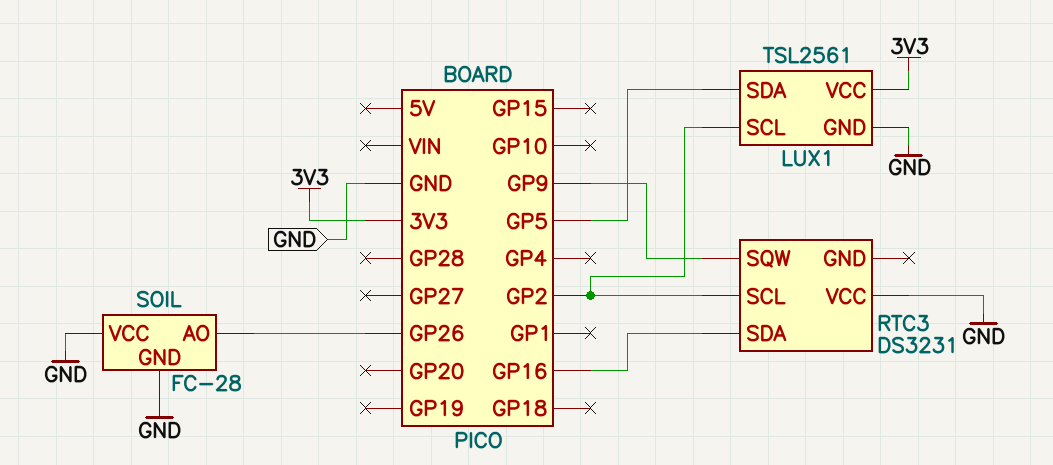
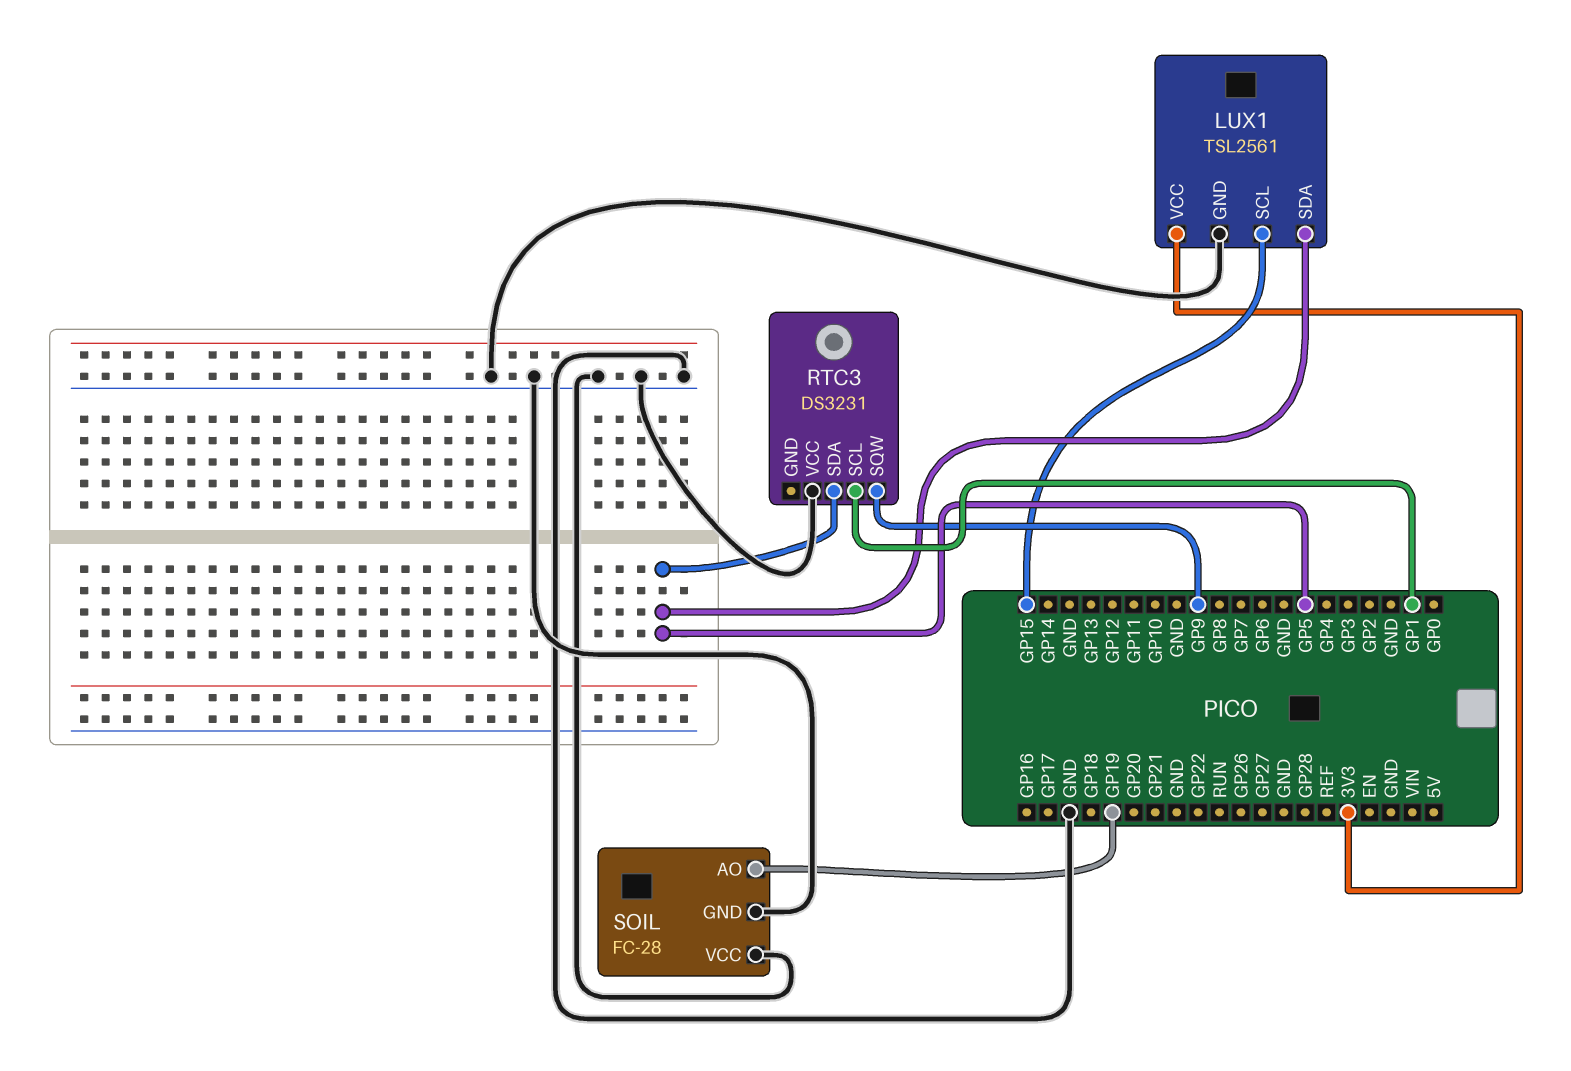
LUX1 pin SCL: GP2 -> GP15
RTC3 pin SCL: GP2 -> GP1
RTC3 pin SDA: GP16 -> GP5
SOIL pin AO: GP26 -> GP19

